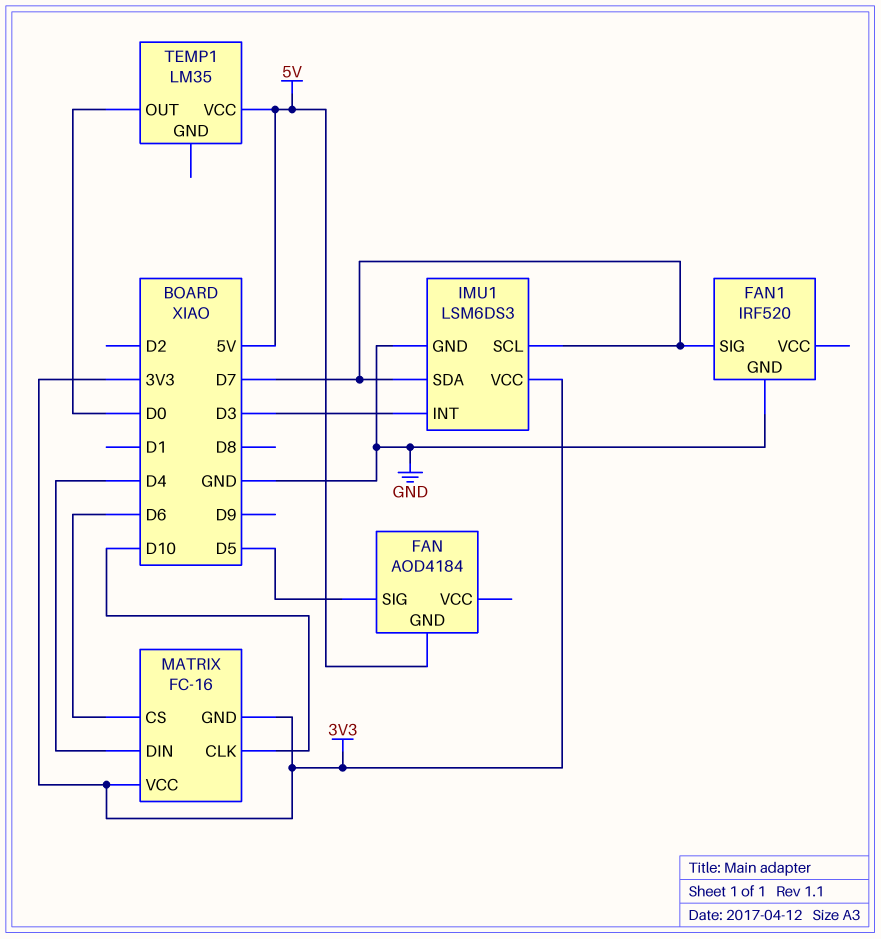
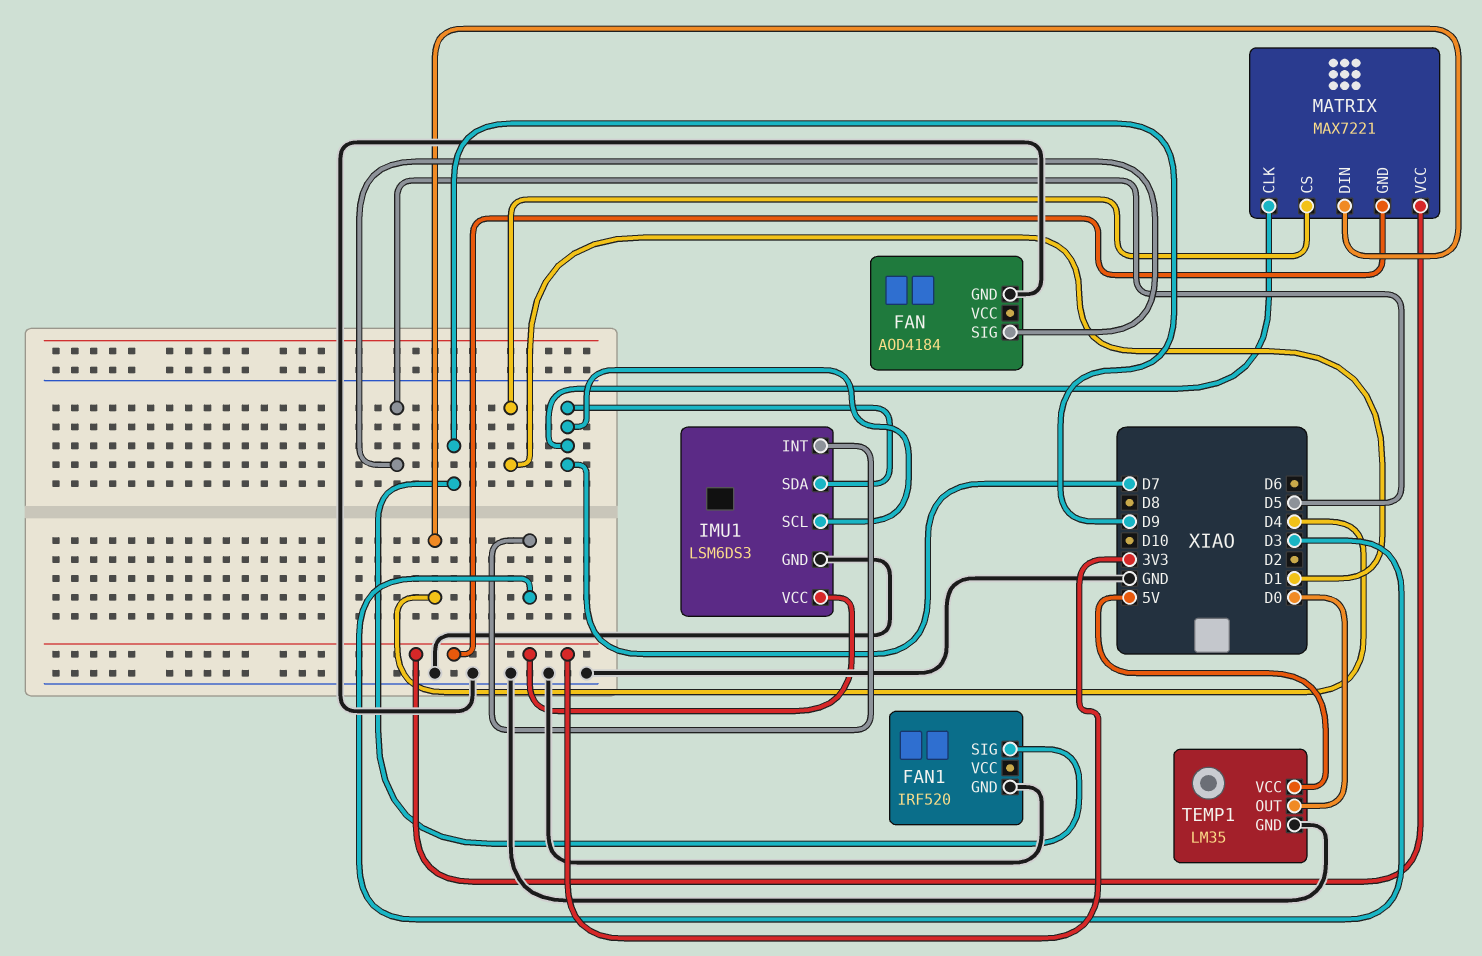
FAN pin GND: 5V -> GND
FAN1 pin SIG: D7 -> D9
MATRIX: FC-16 -> MAX7221
MATRIX pin CLK: D10 -> D7
MATRIX pin CS: D6 -> D1
TEMP1 pin GND: none -> GND

